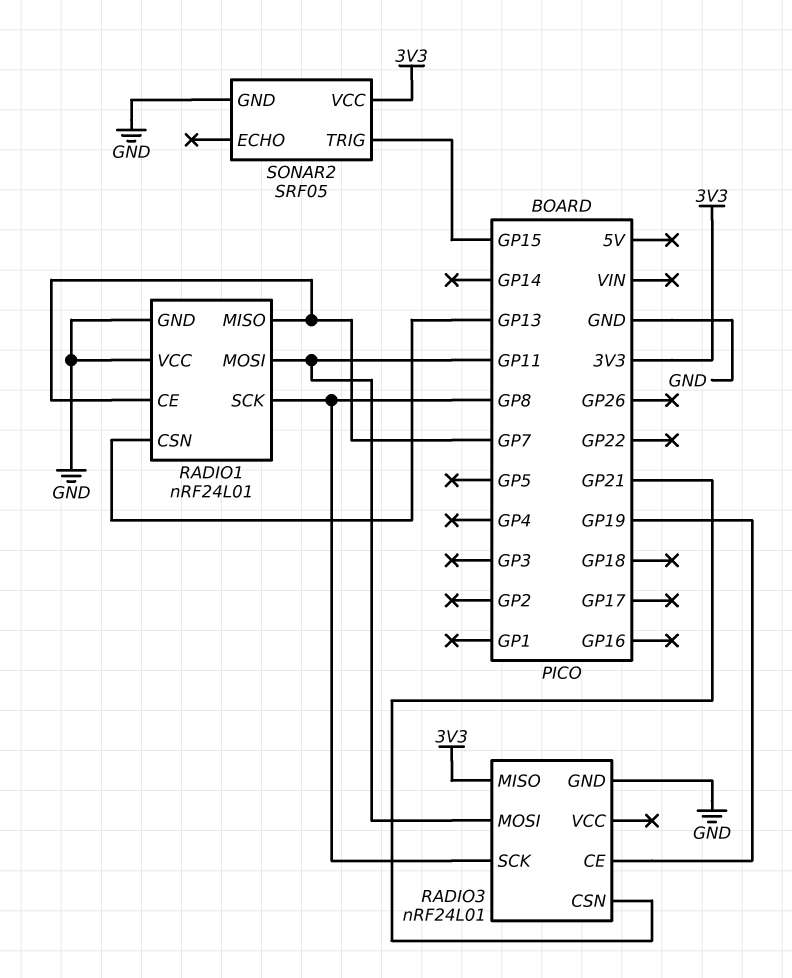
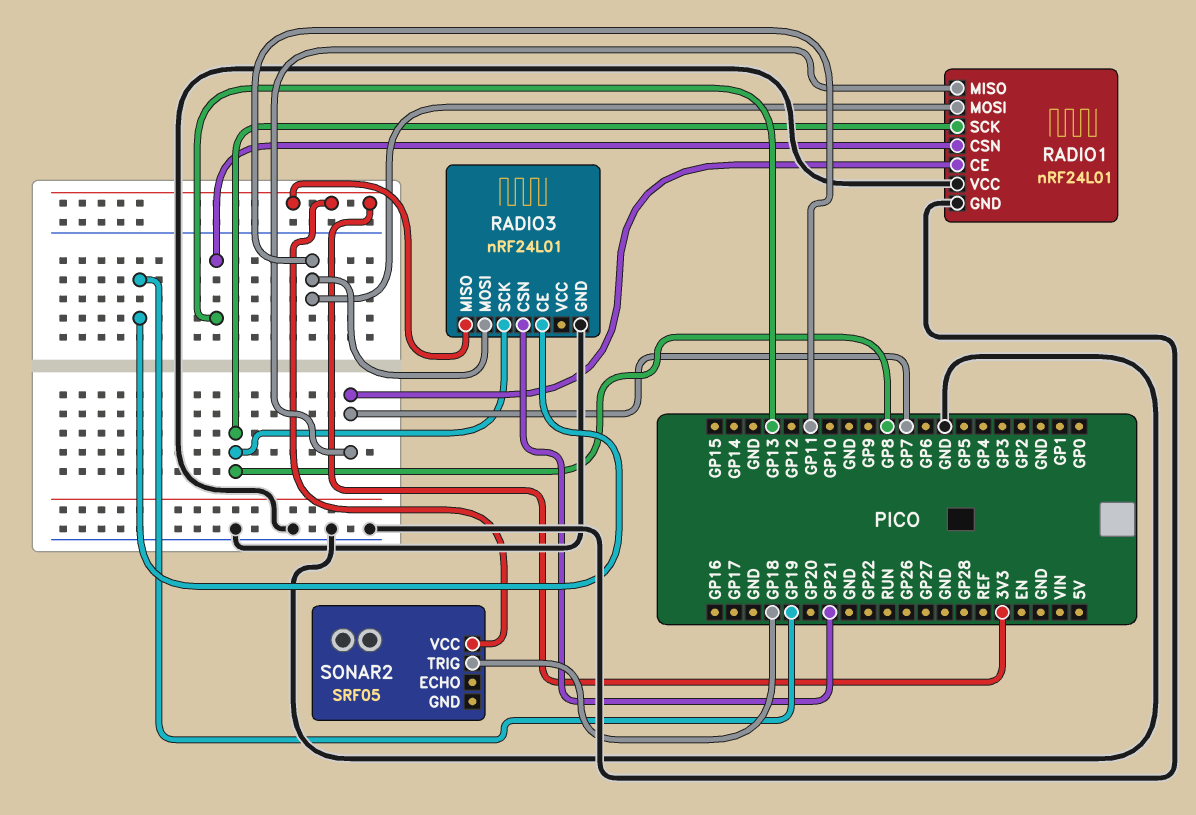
SONAR2 pin GND: GND -> none
SONAR2 pin TRIG: GP15 -> GP18

